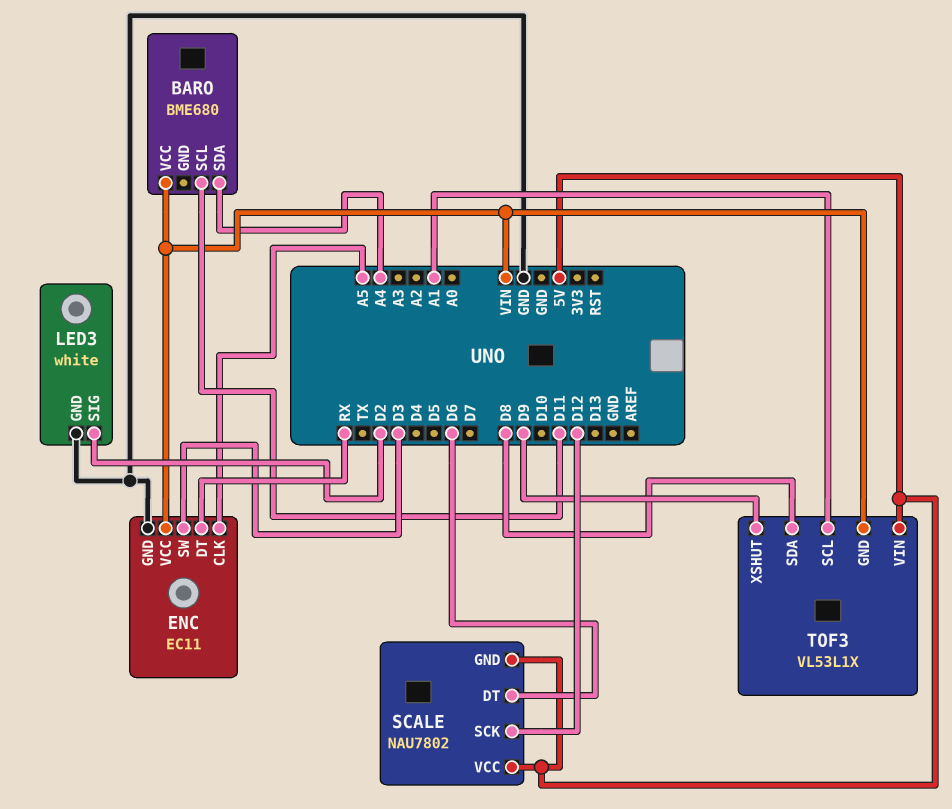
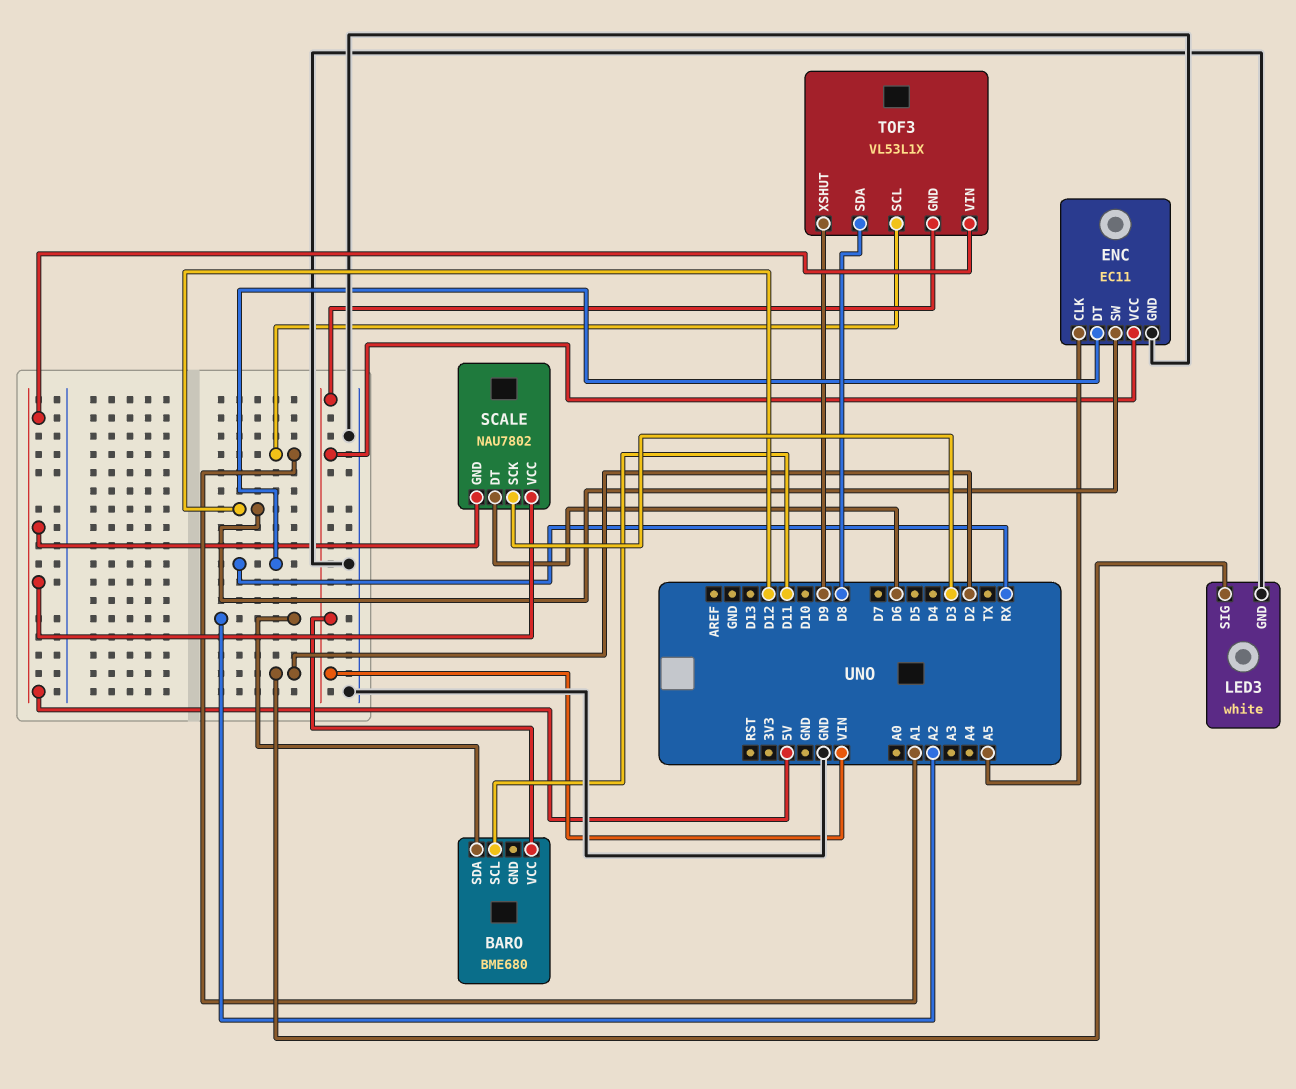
BARO pin SDA: A4 -> A2
ENC pin SW: D3 -> D12
SCALE pin SCK: D12 -> D3

